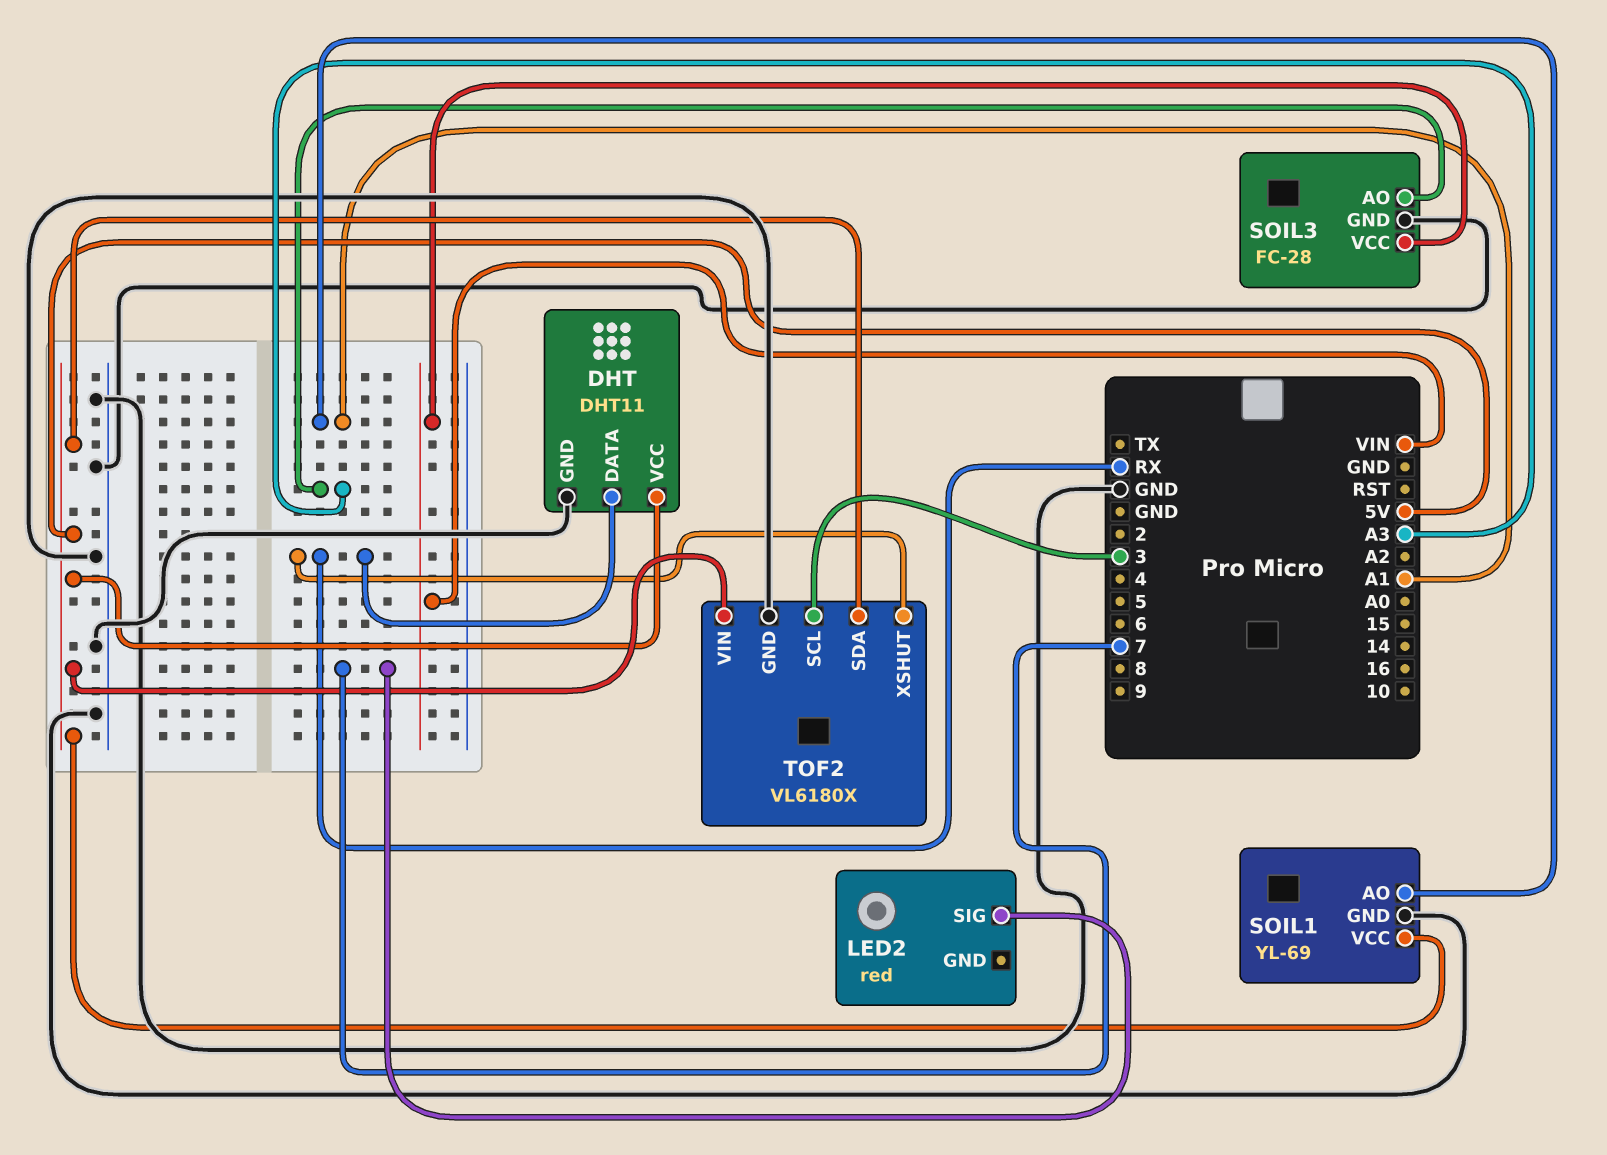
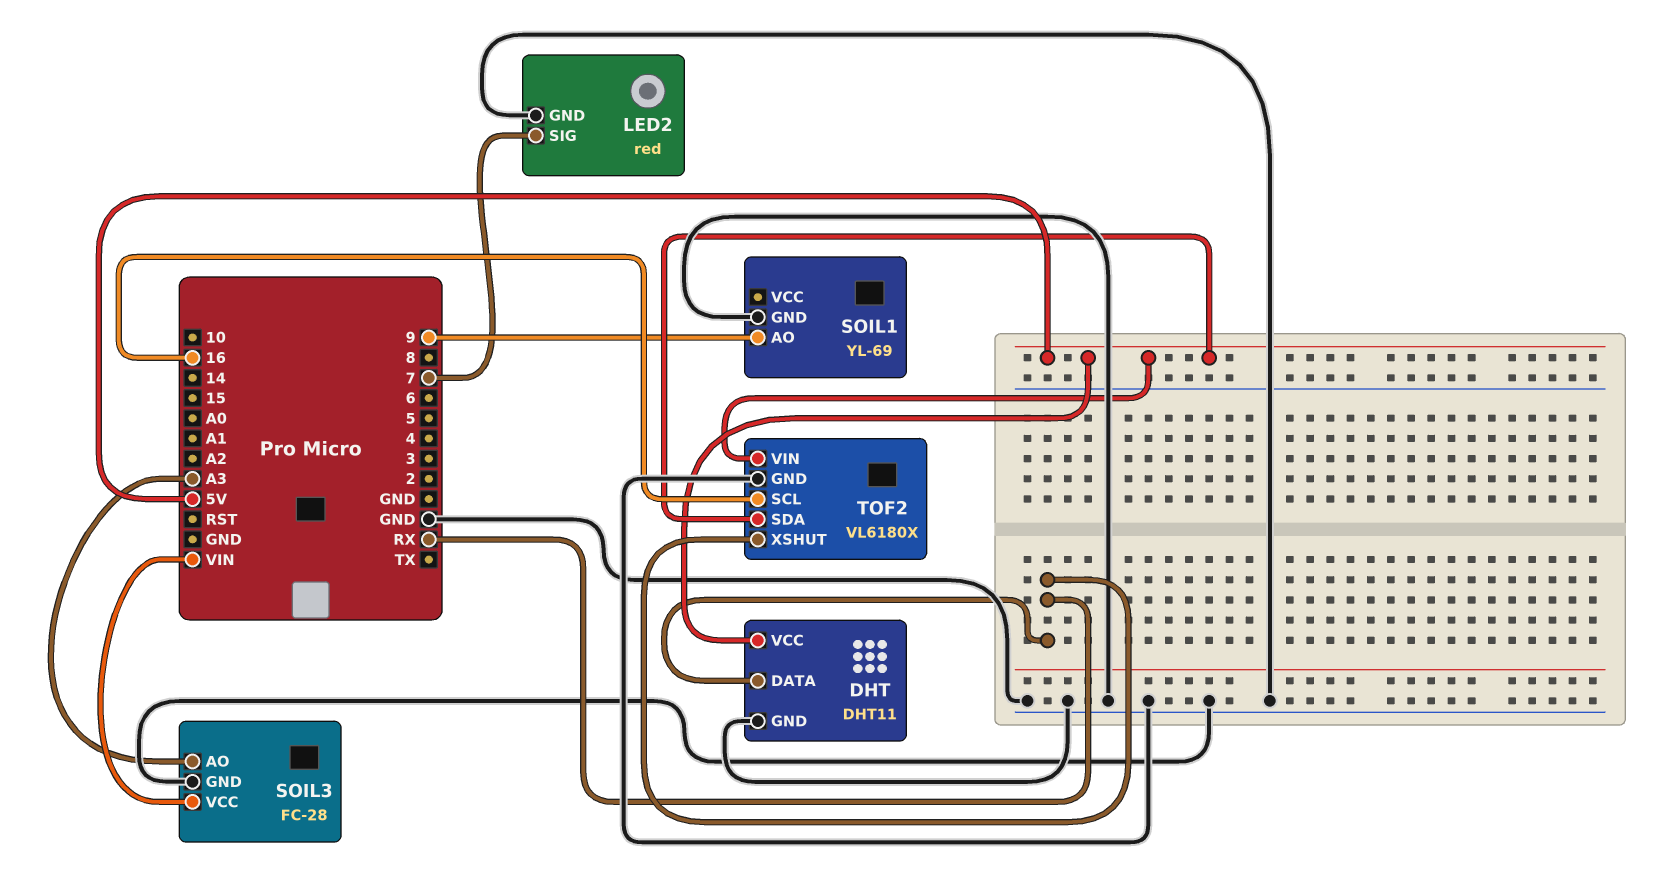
LED2 pin GND: none -> GND
SOIL1 pin AO: A1 -> 9
SOIL1 pin VCC: 5V -> none
TOF2 pin SCL: 3 -> 16

